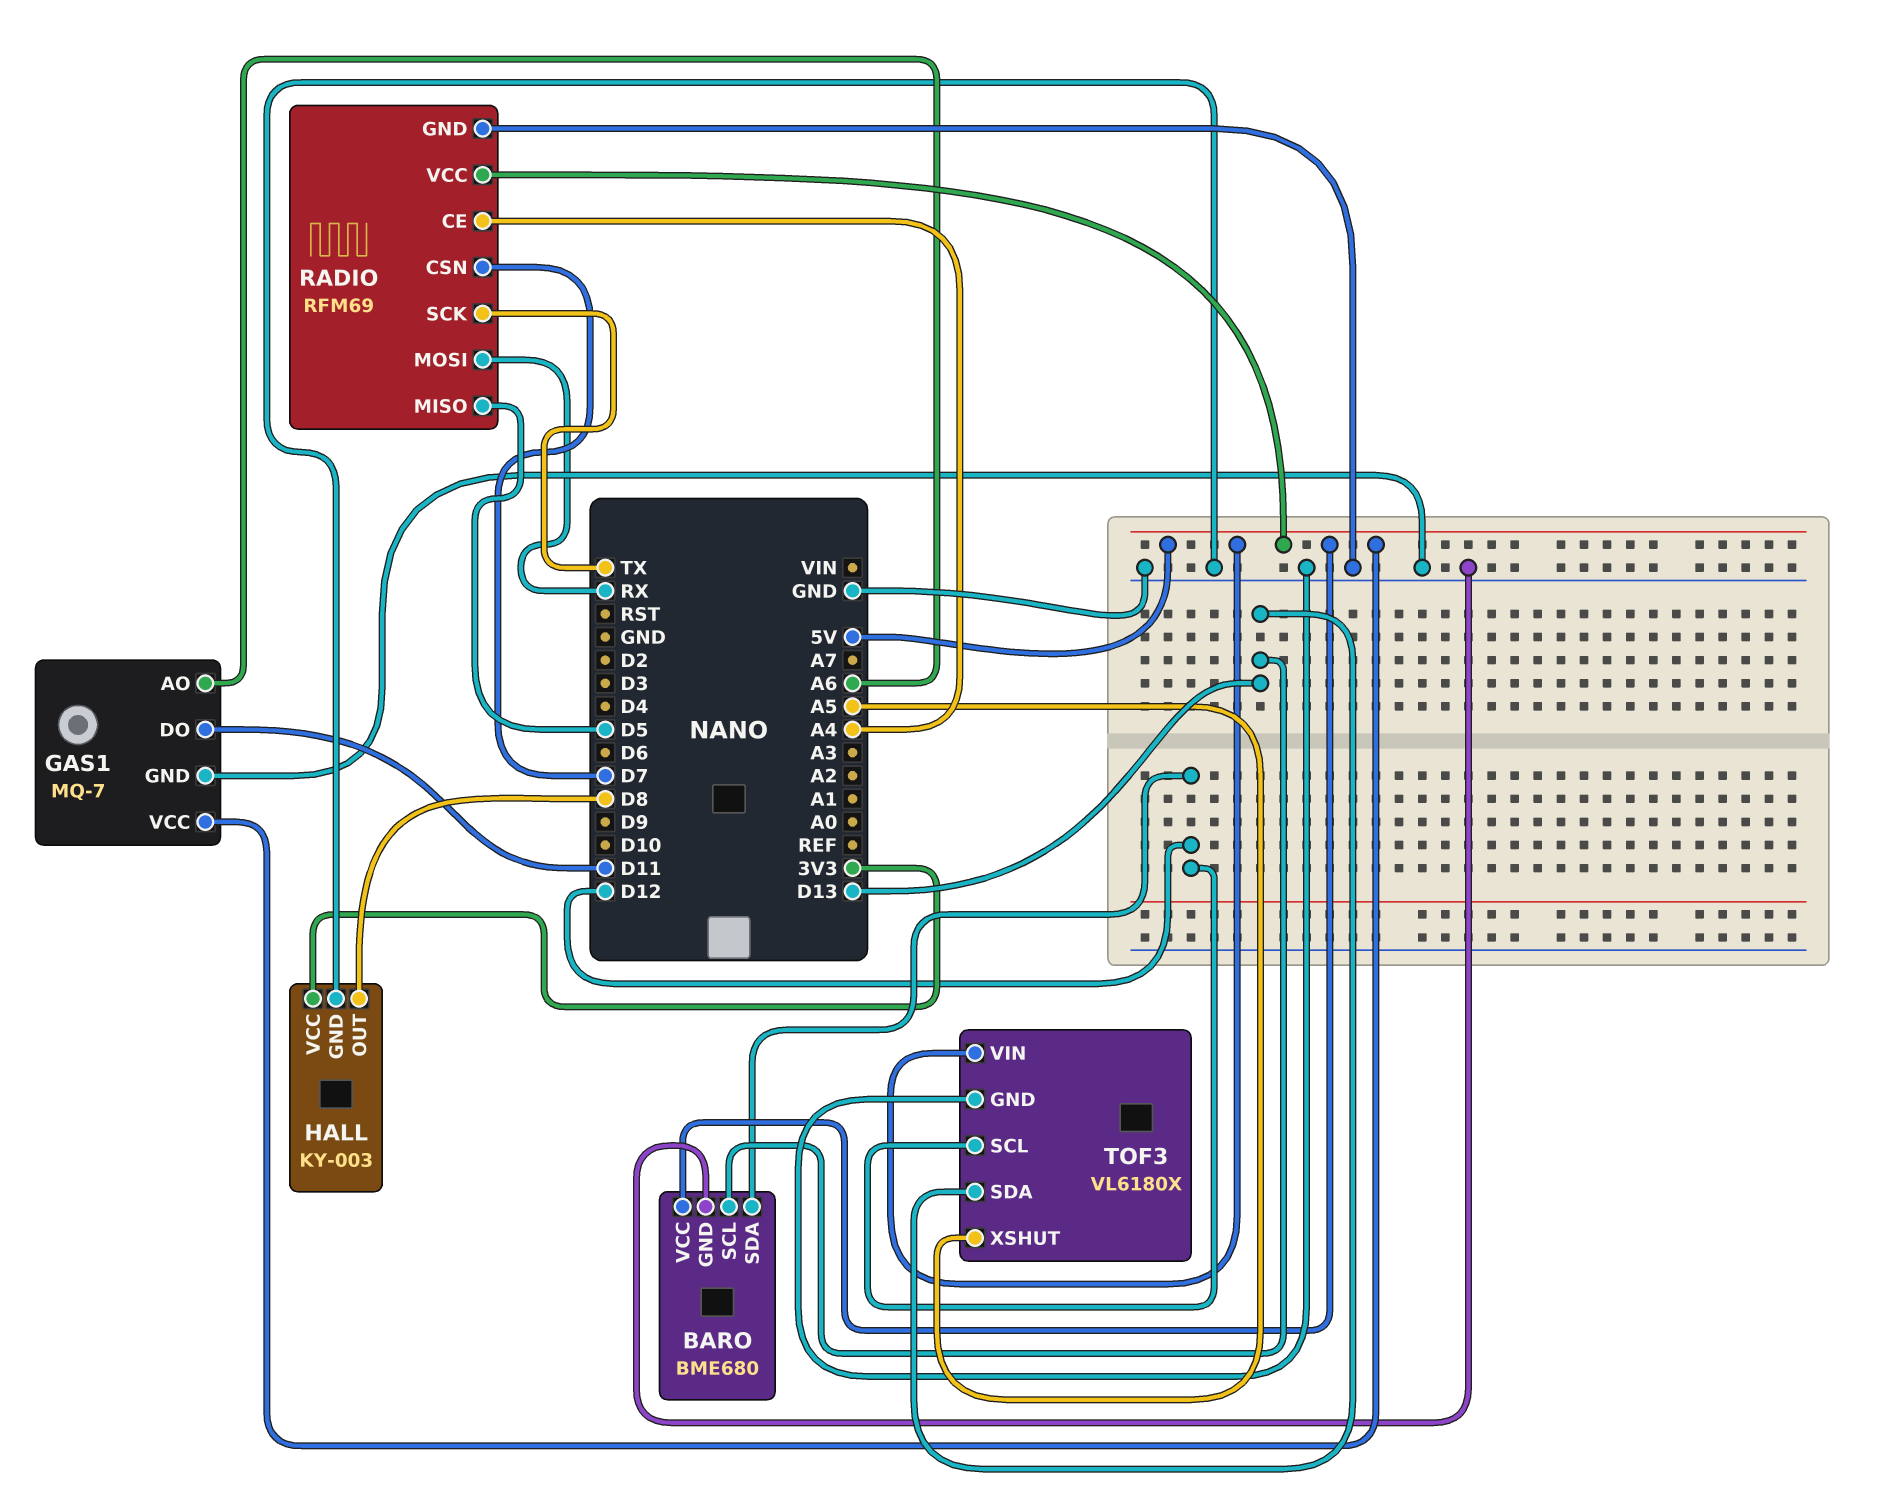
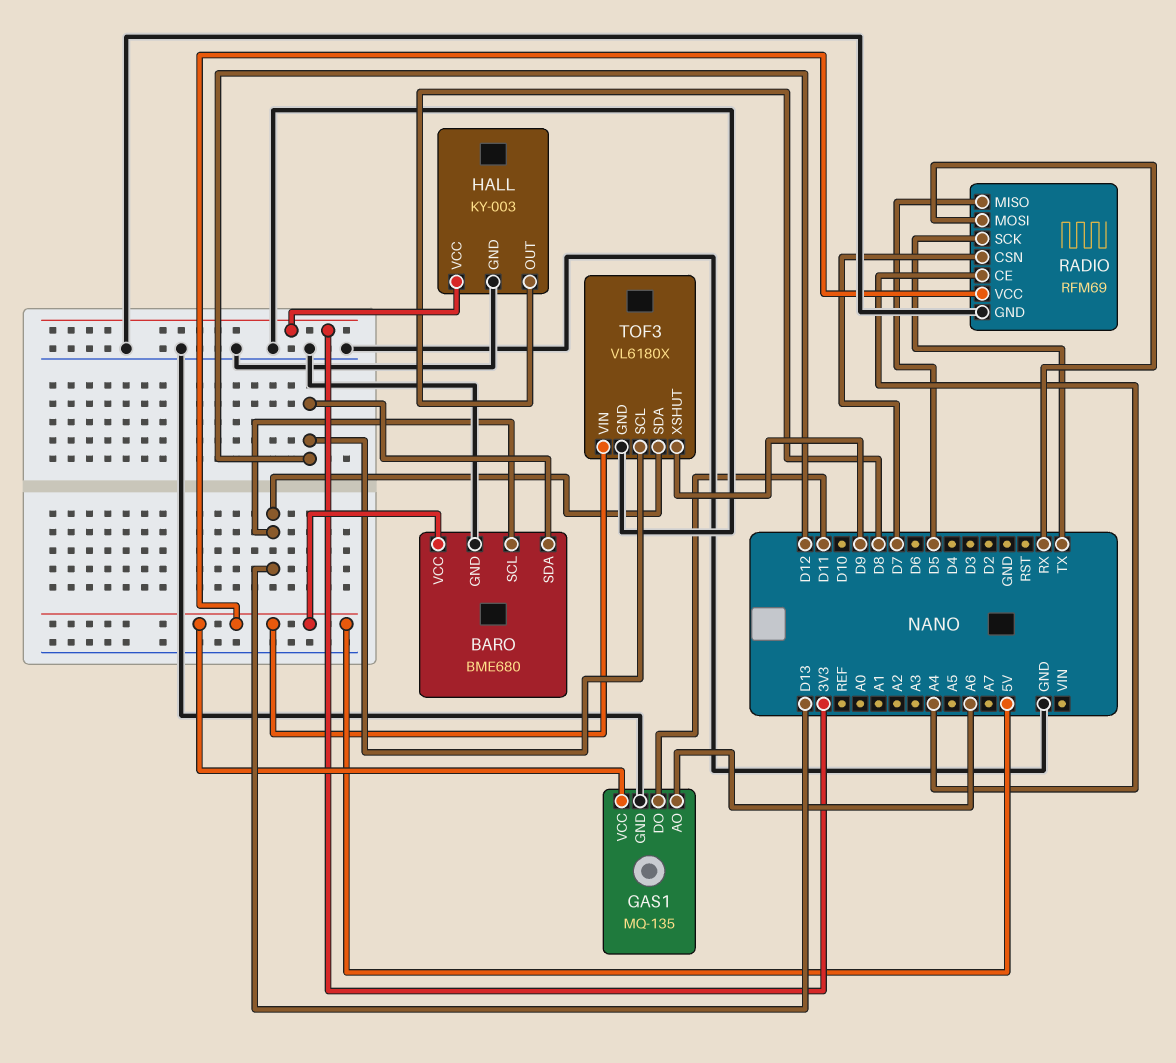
GAS1: MQ-7 -> MQ-135
TOF3 pin XSHUT: A5 -> D9

